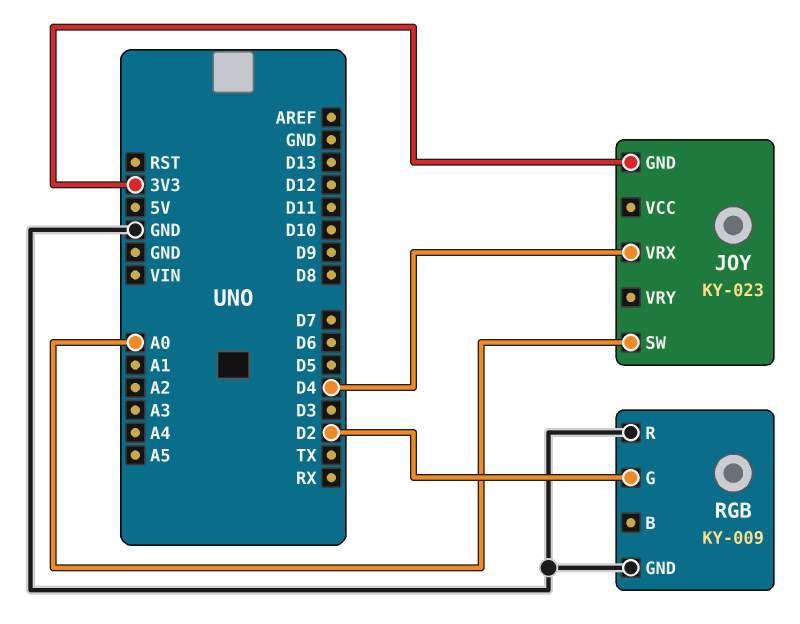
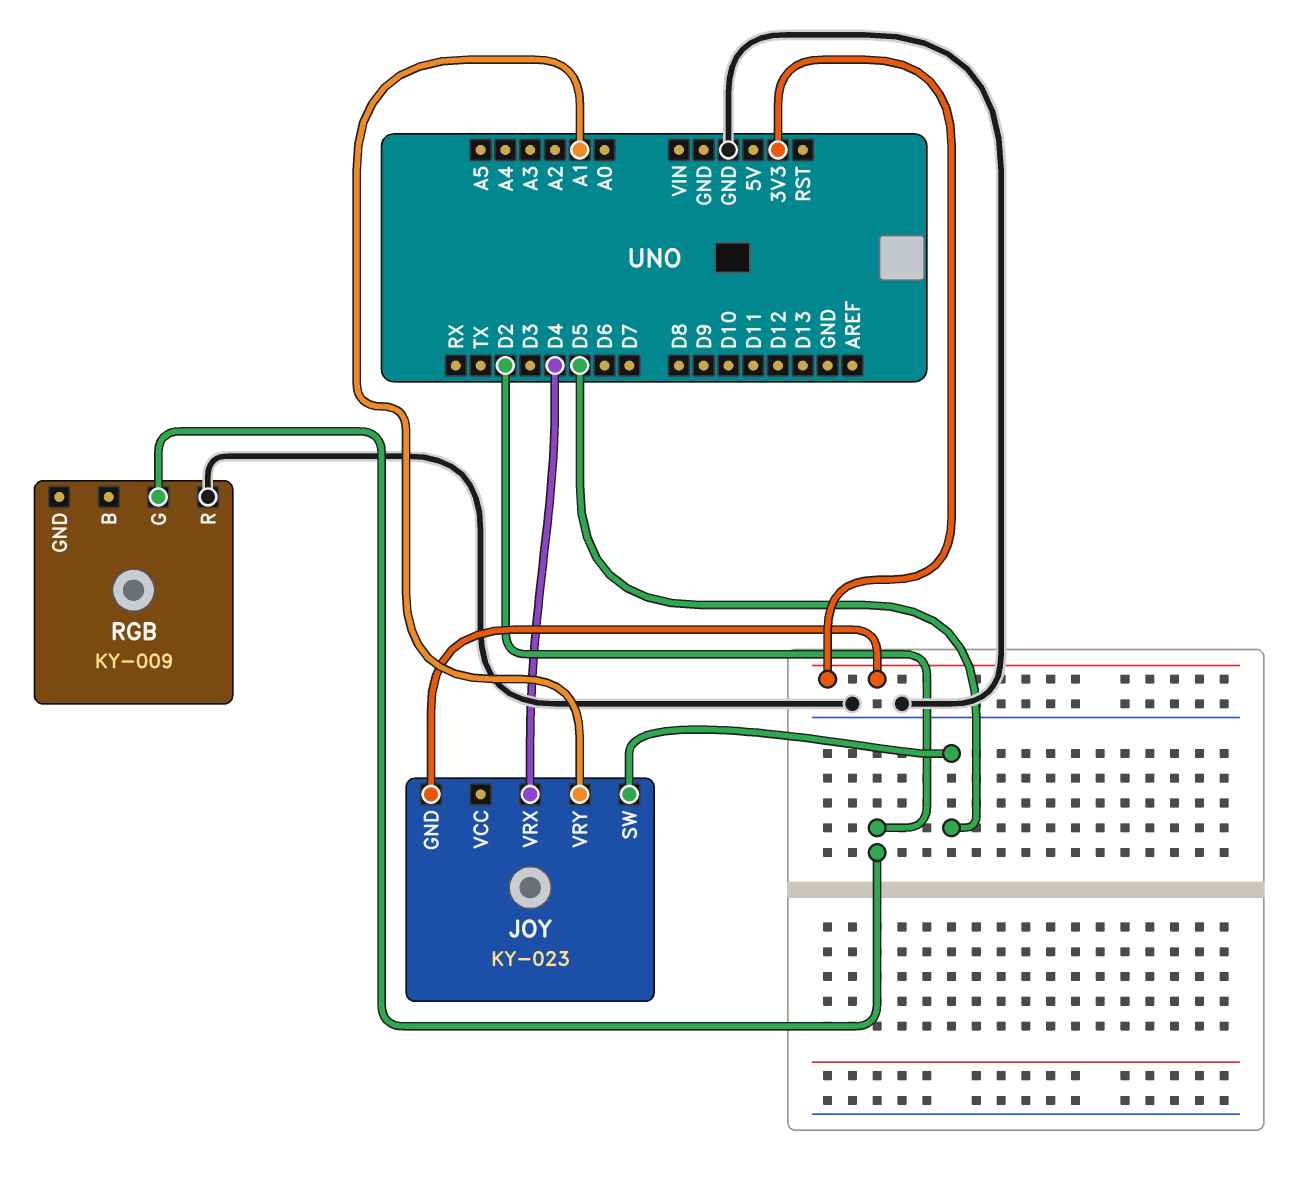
JOY pin SW: A0 -> D5
JOY pin VRY: none -> A1
RGB pin GND: GND -> none

